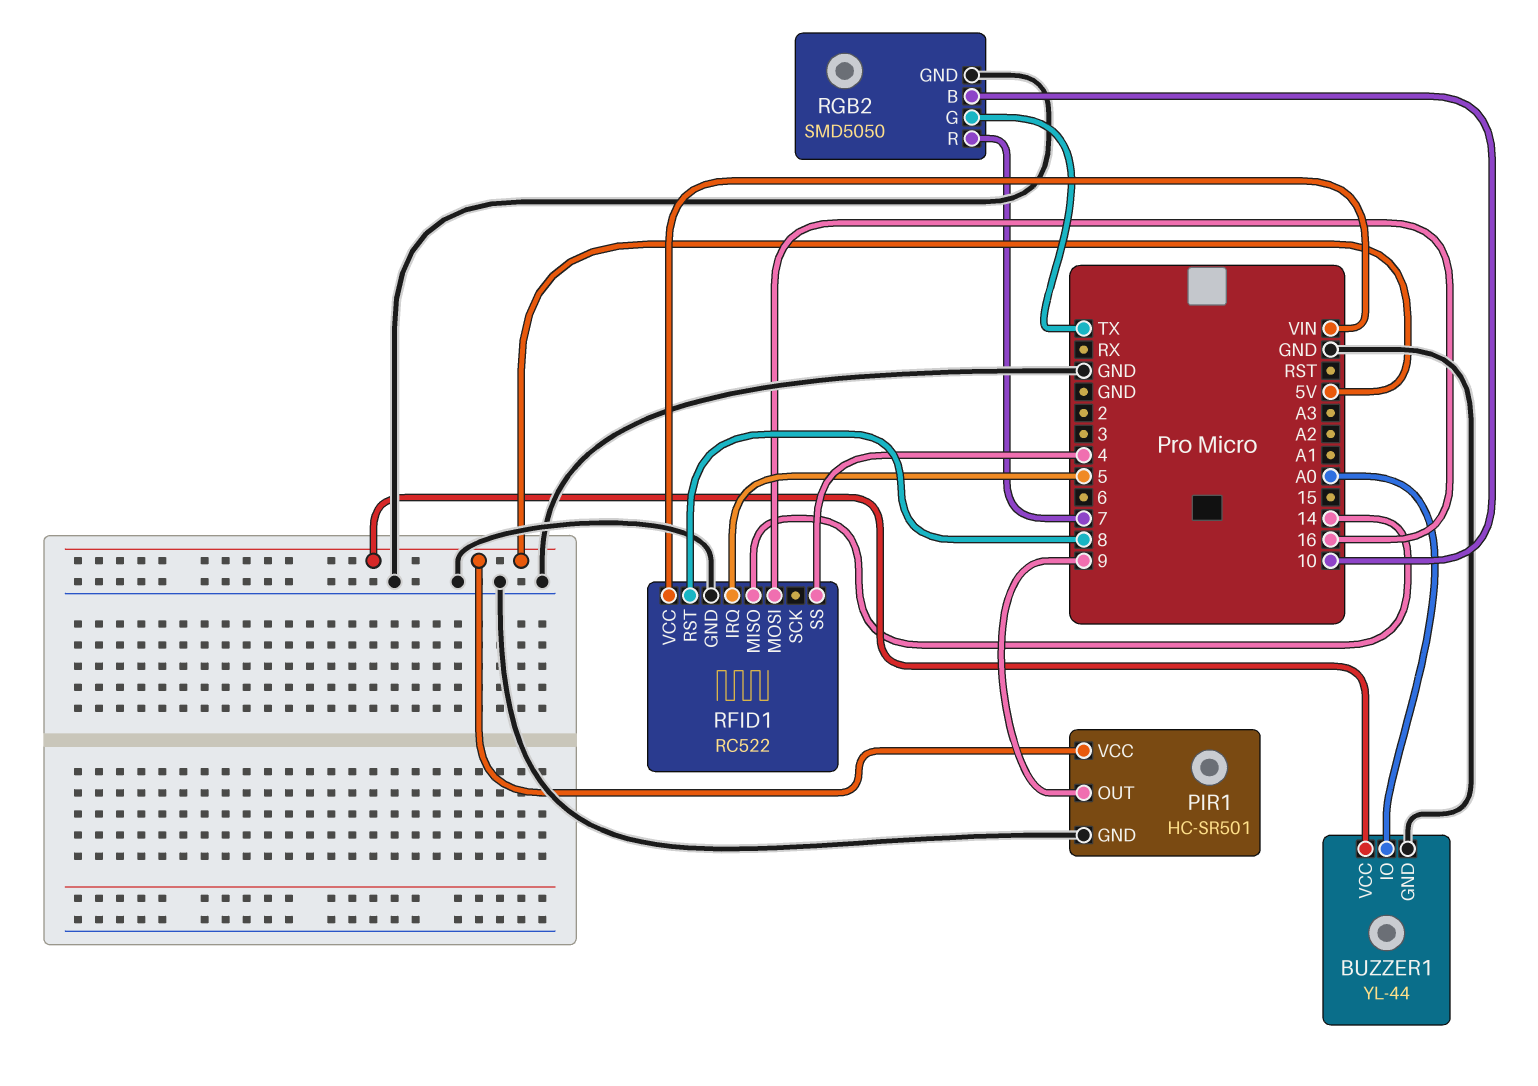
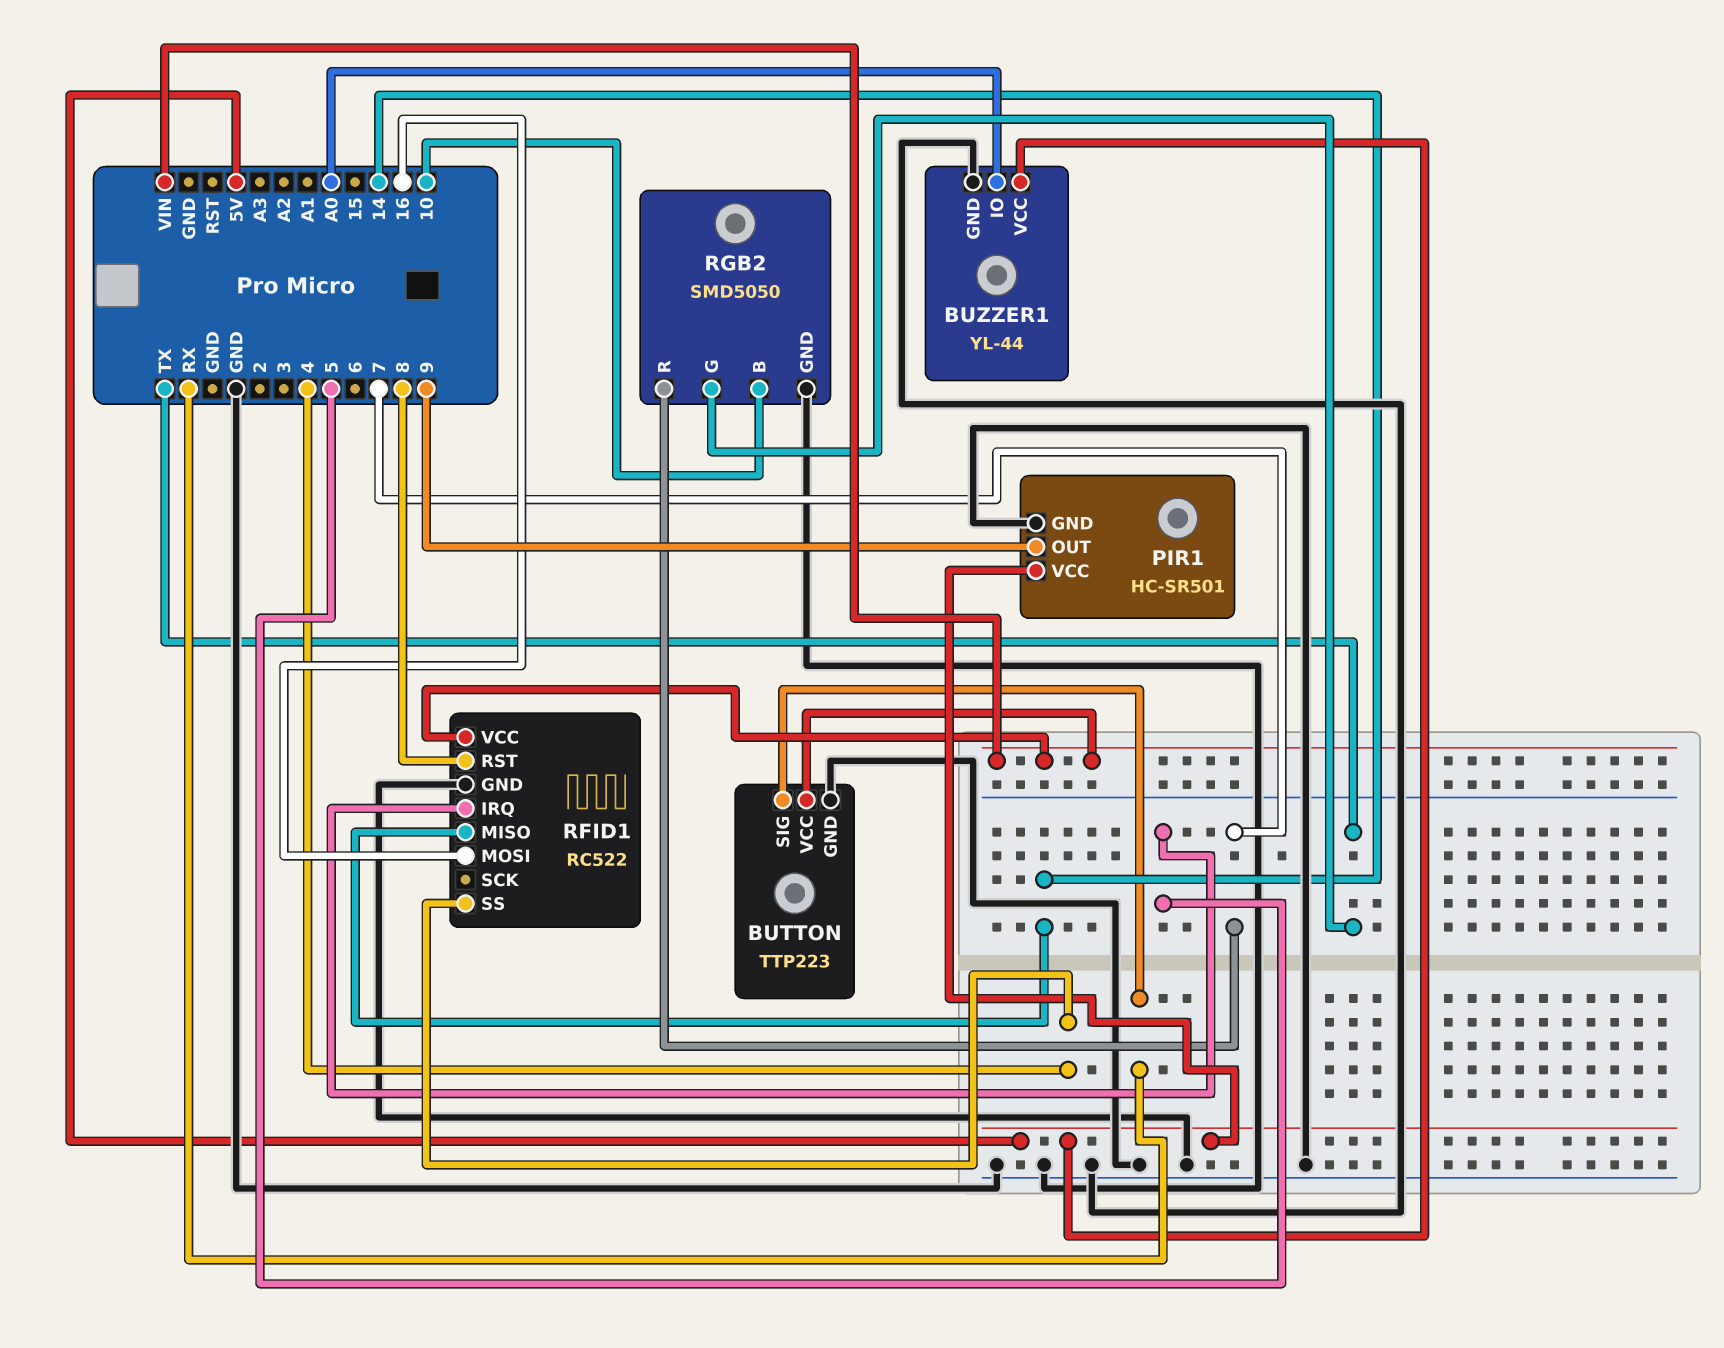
BUTTON: none -> TTP223
BUTTON pin GND: none -> GND
BUTTON pin SIG: none -> RX
BUTTON pin VCC: none -> VIN

